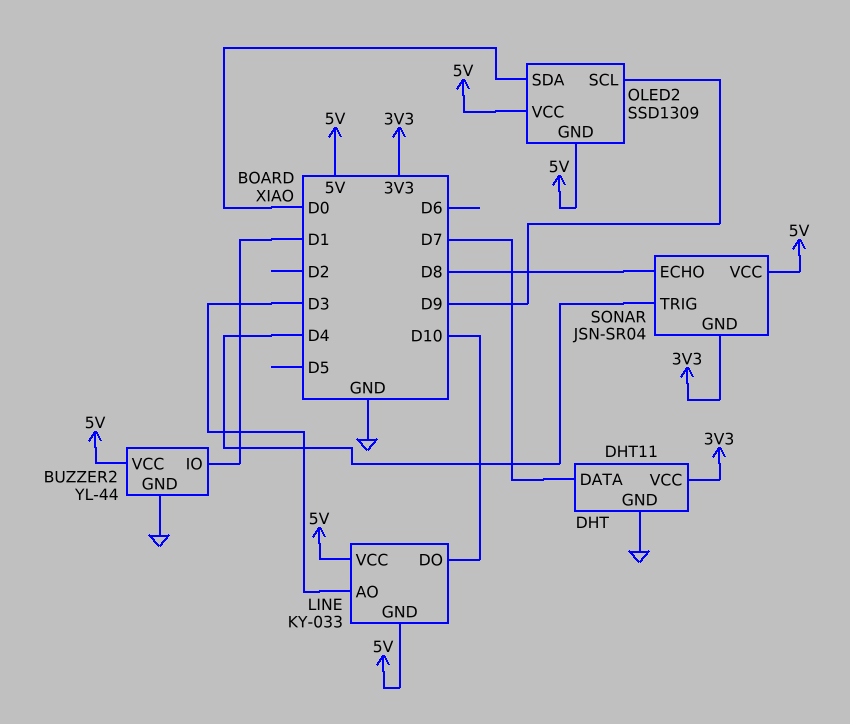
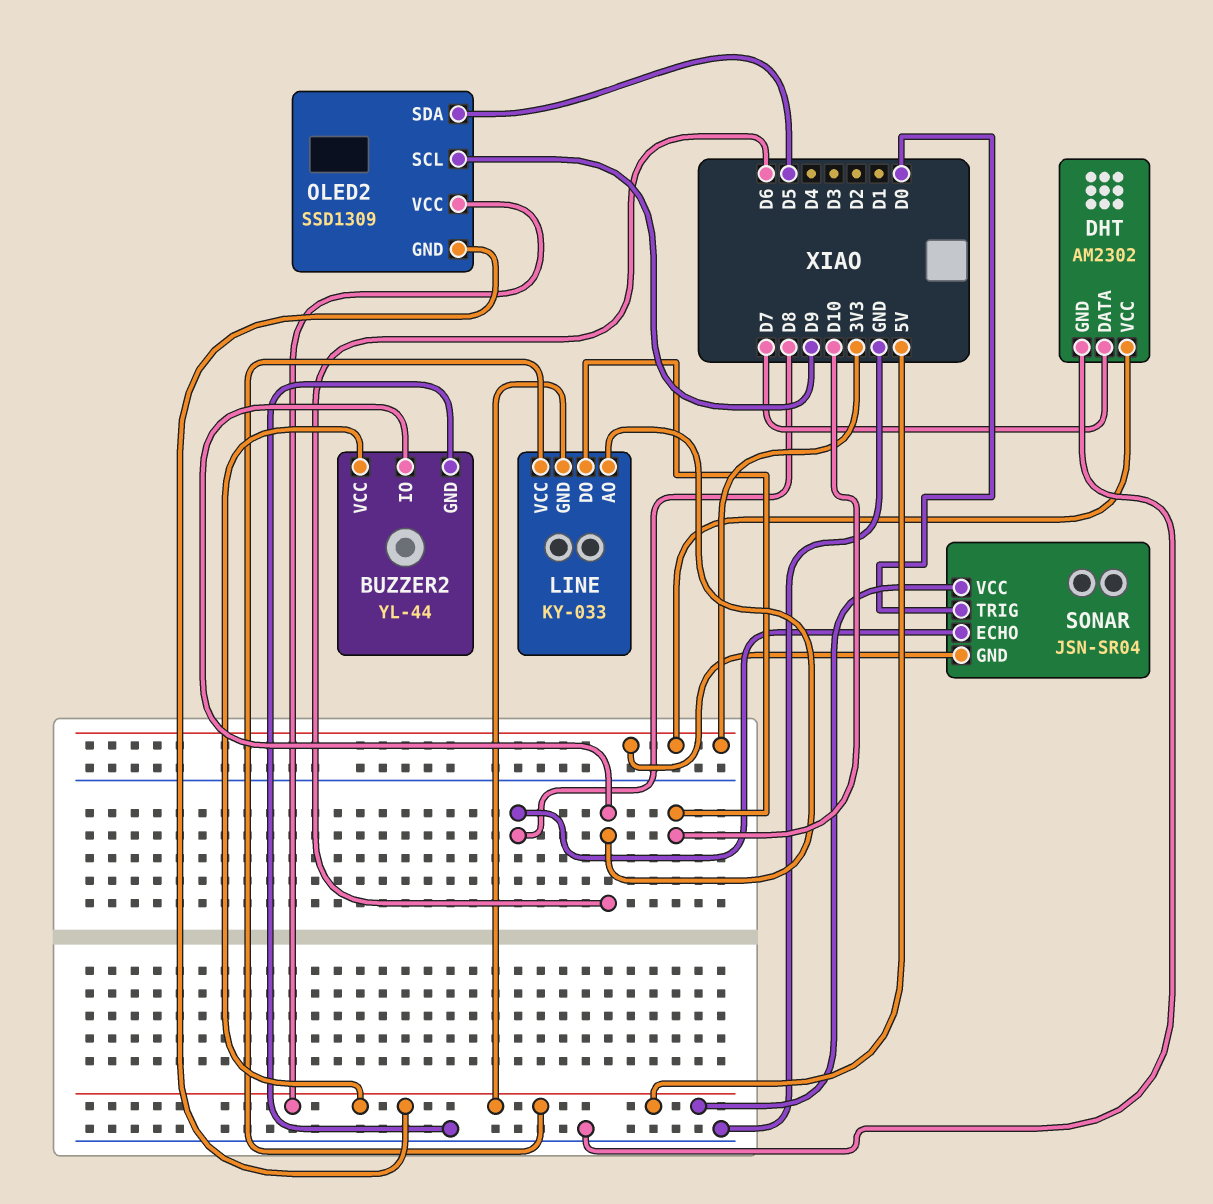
BUZZER2 pin IO: D1 -> D6
DHT: DHT11 -> AM2302
LINE pin AO: D3 -> D6
OLED2 pin SDA: D0 -> D5
SONAR pin TRIG: D4 -> D0

